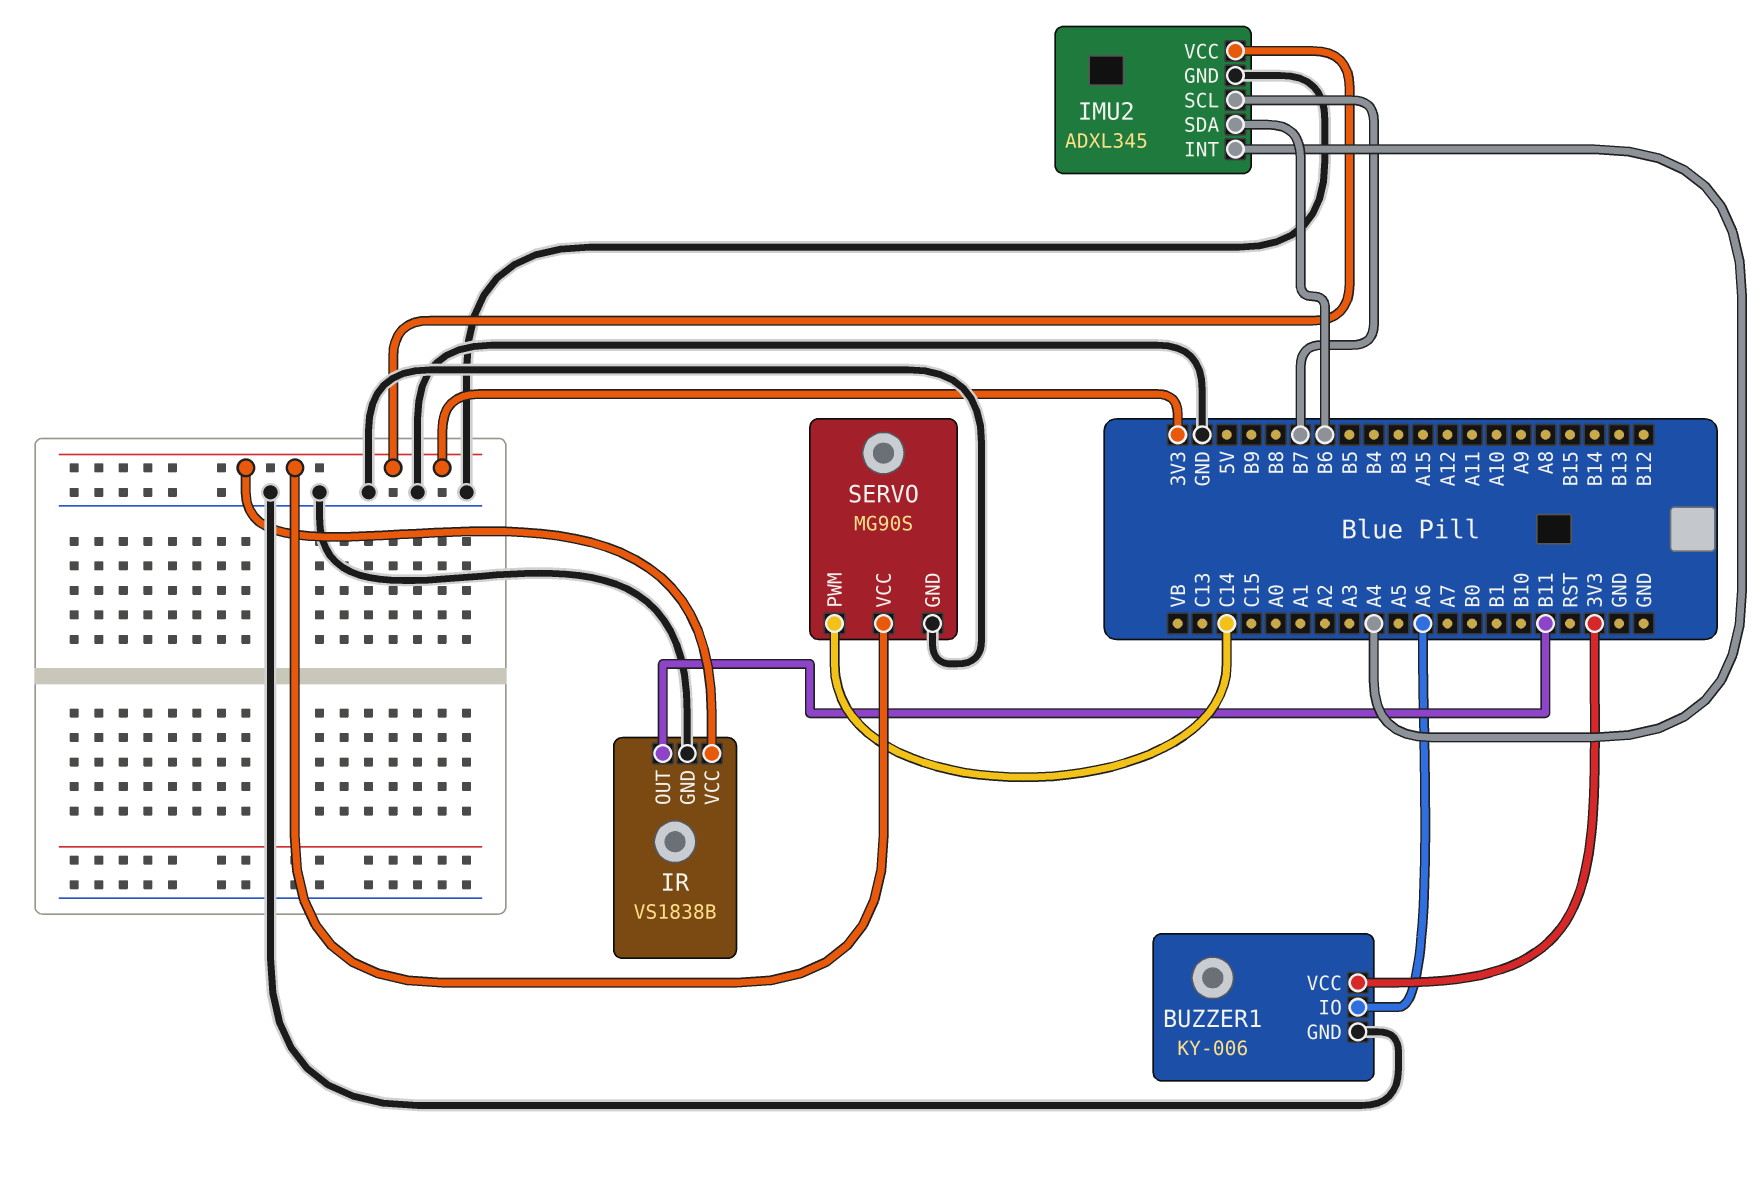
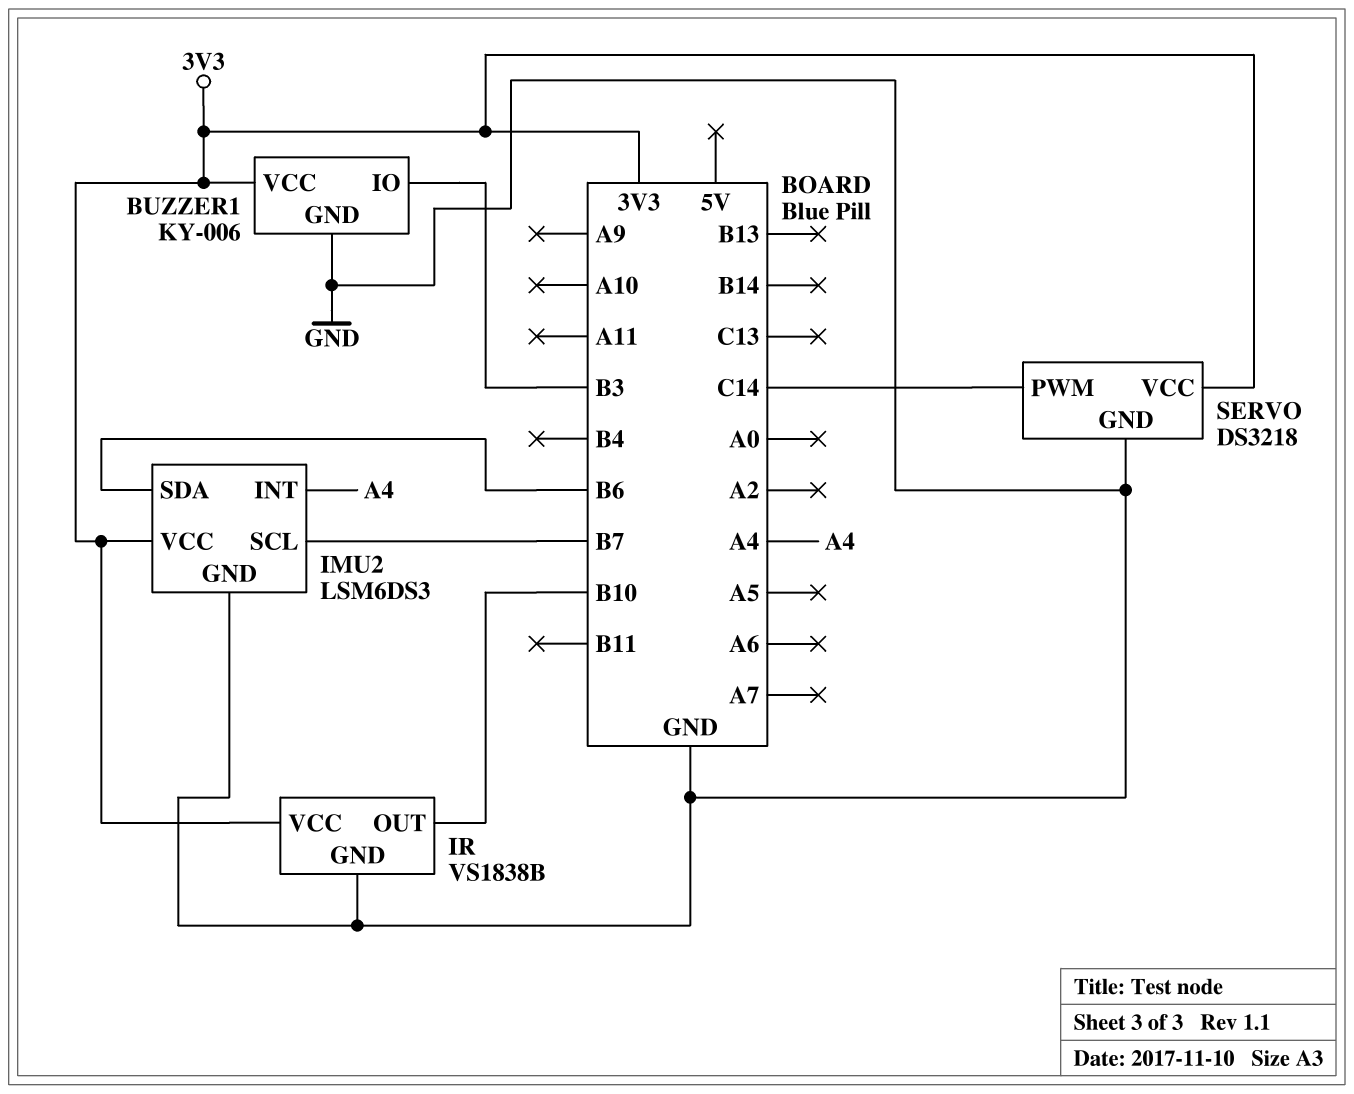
BUZZER1 pin IO: A6 -> B3
IMU2: ADXL345 -> LSM6DS3
IR pin OUT: B11 -> B10
SERVO: MG90S -> DS3218

